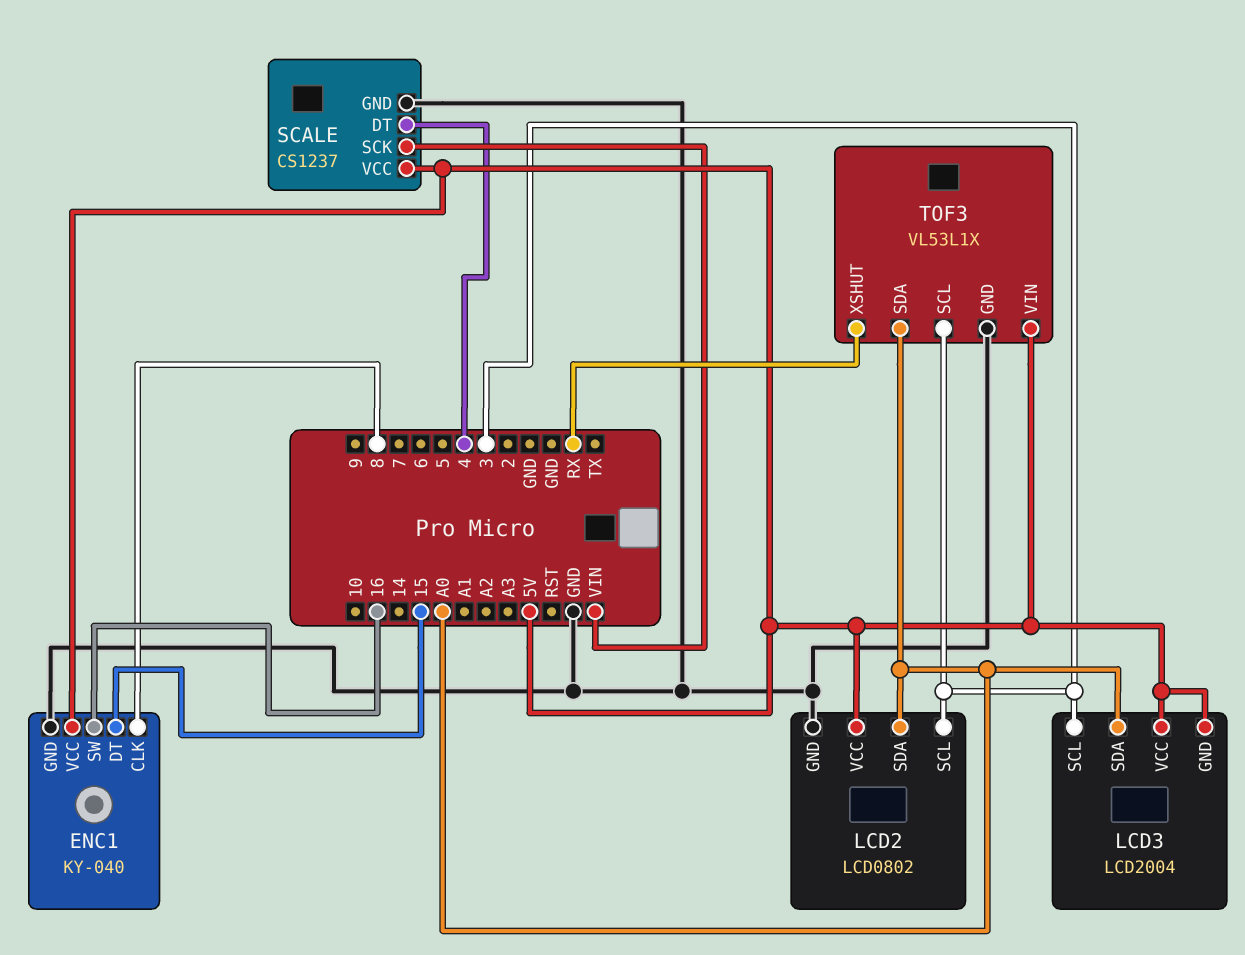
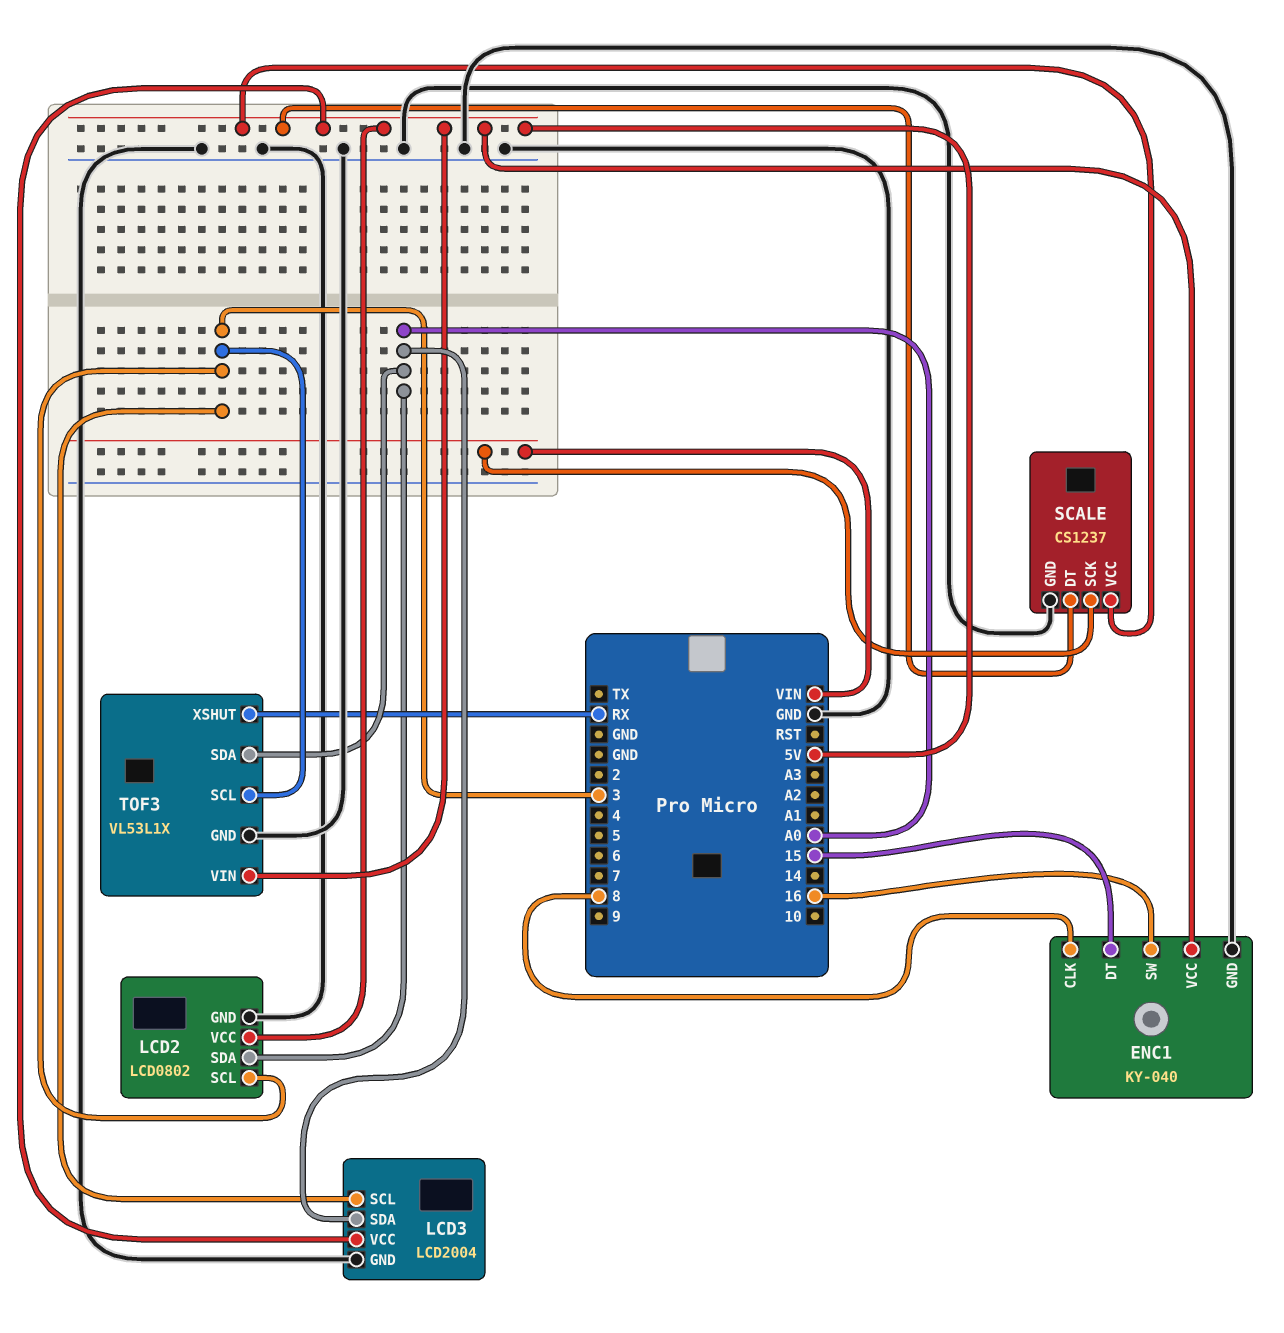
LCD3 pin GND: 5V -> GND
SCALE pin DT: 4 -> 5V

